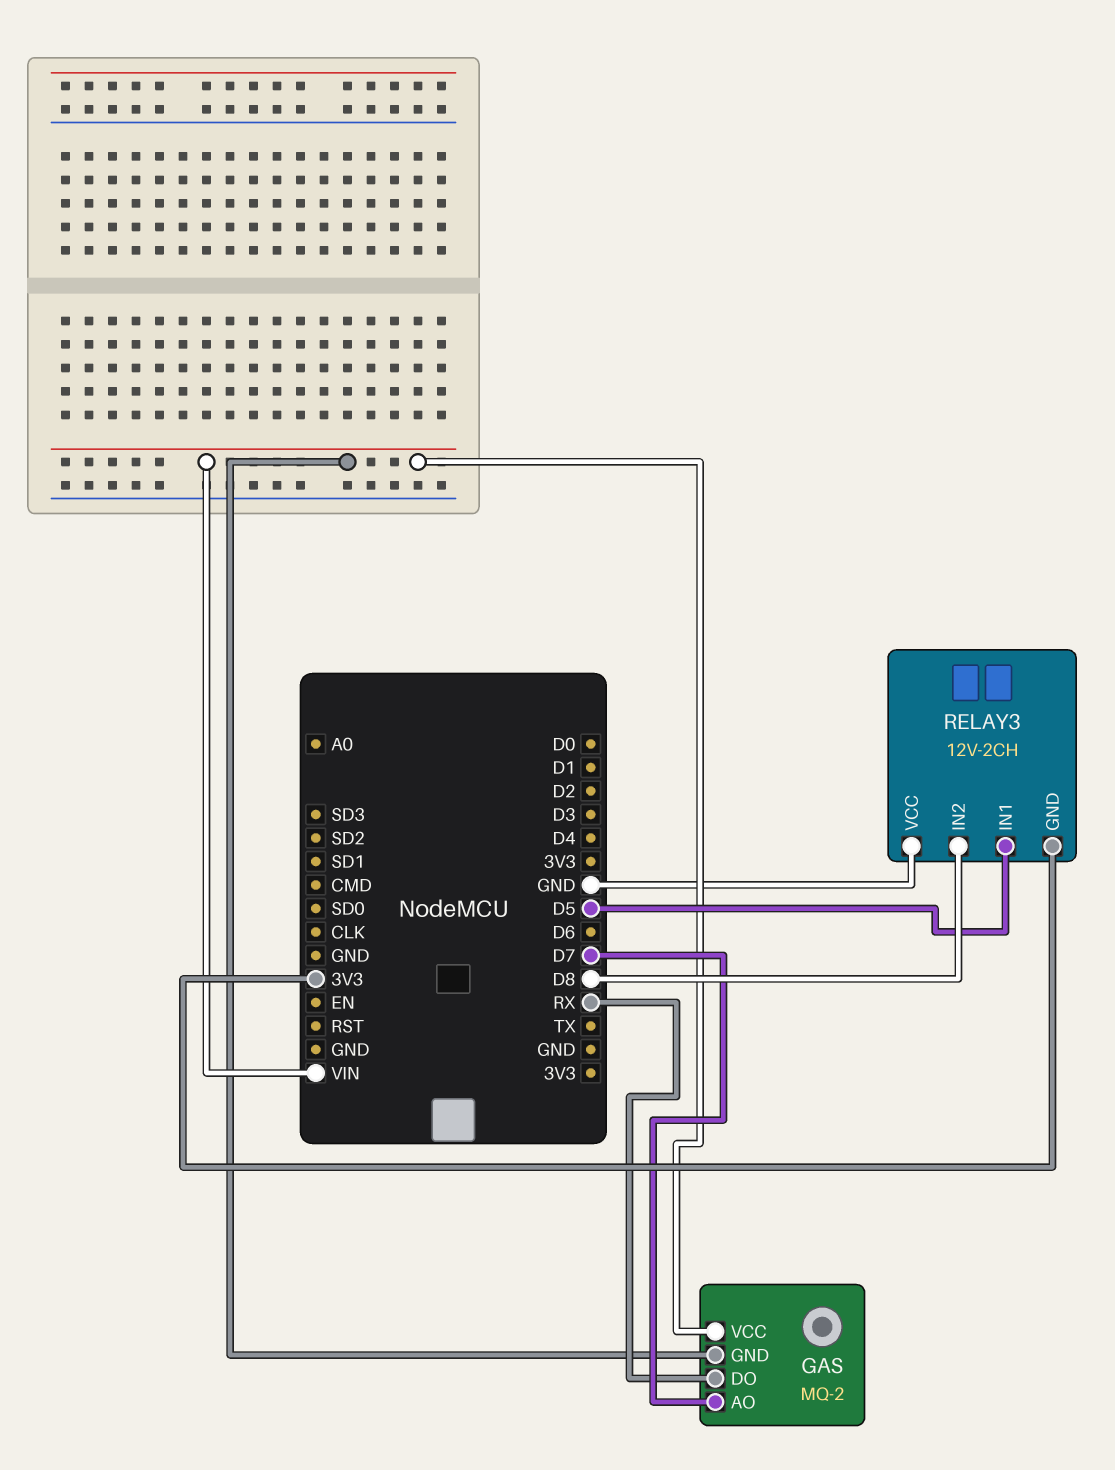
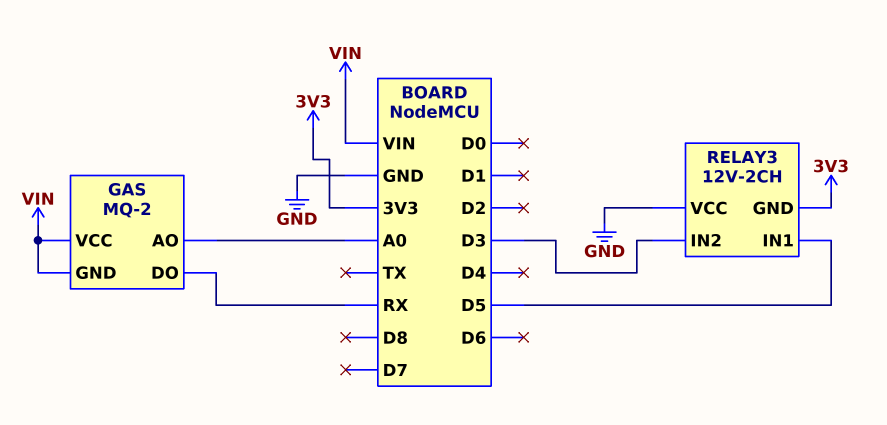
GAS pin AO: D7 -> A0
RELAY3 pin IN2: D8 -> D3

